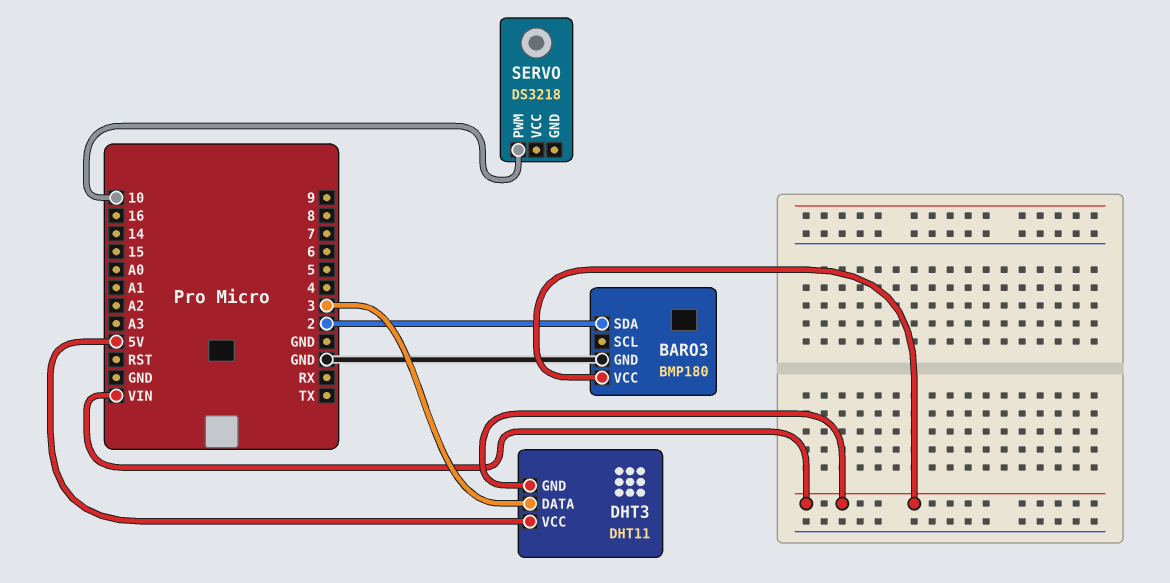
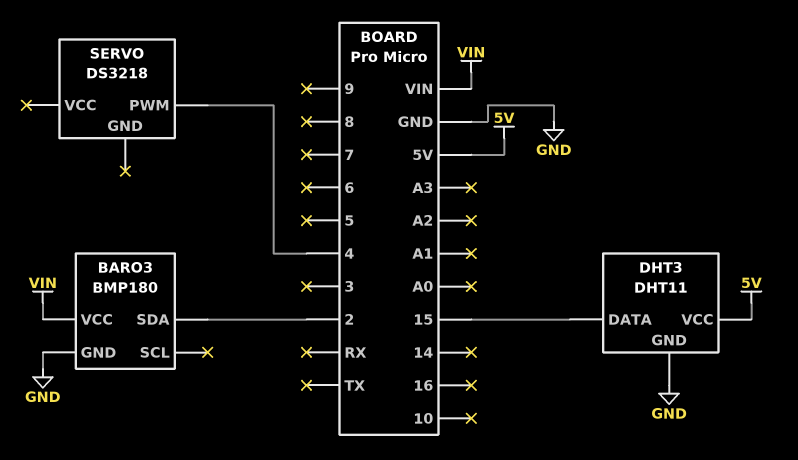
DHT3 pin DATA: 3 -> 15
DHT3 pin GND: VIN -> GND
SERVO pin PWM: 10 -> 4

